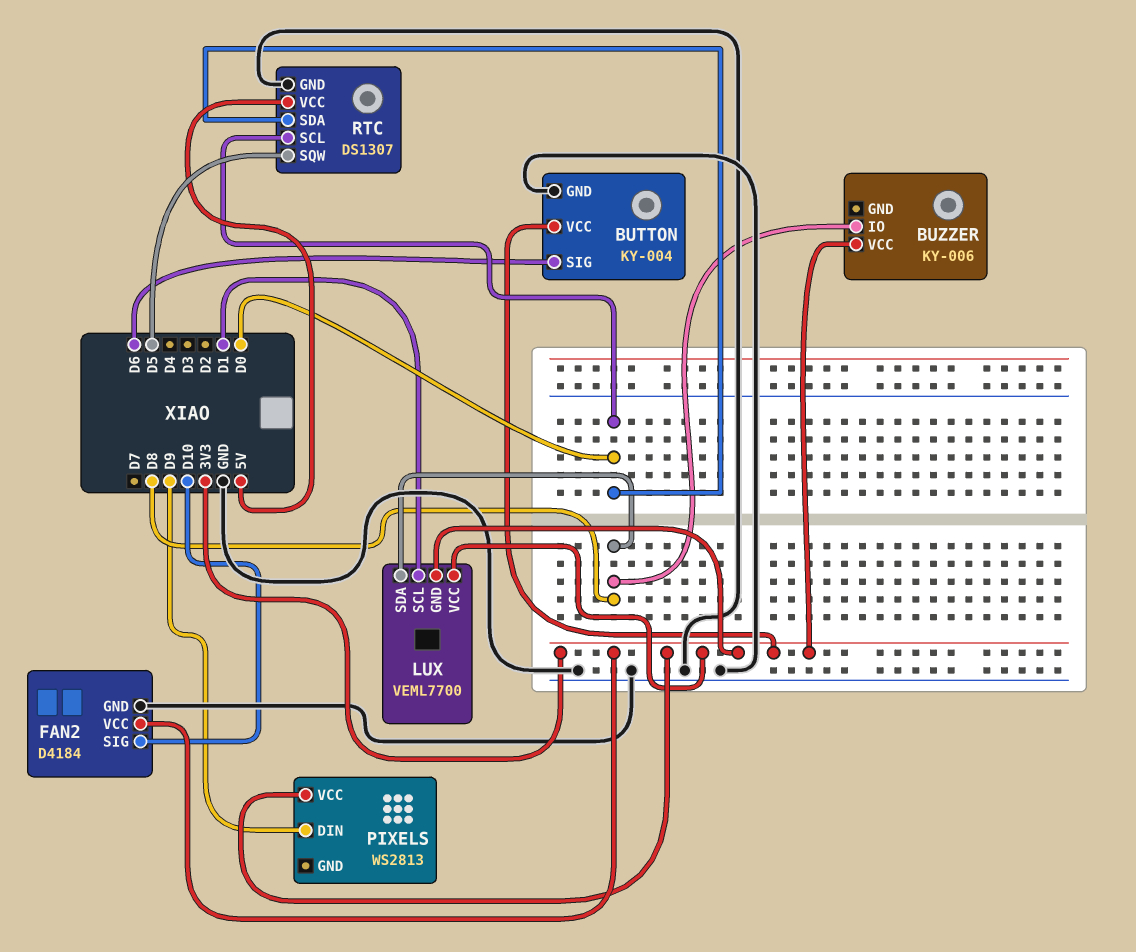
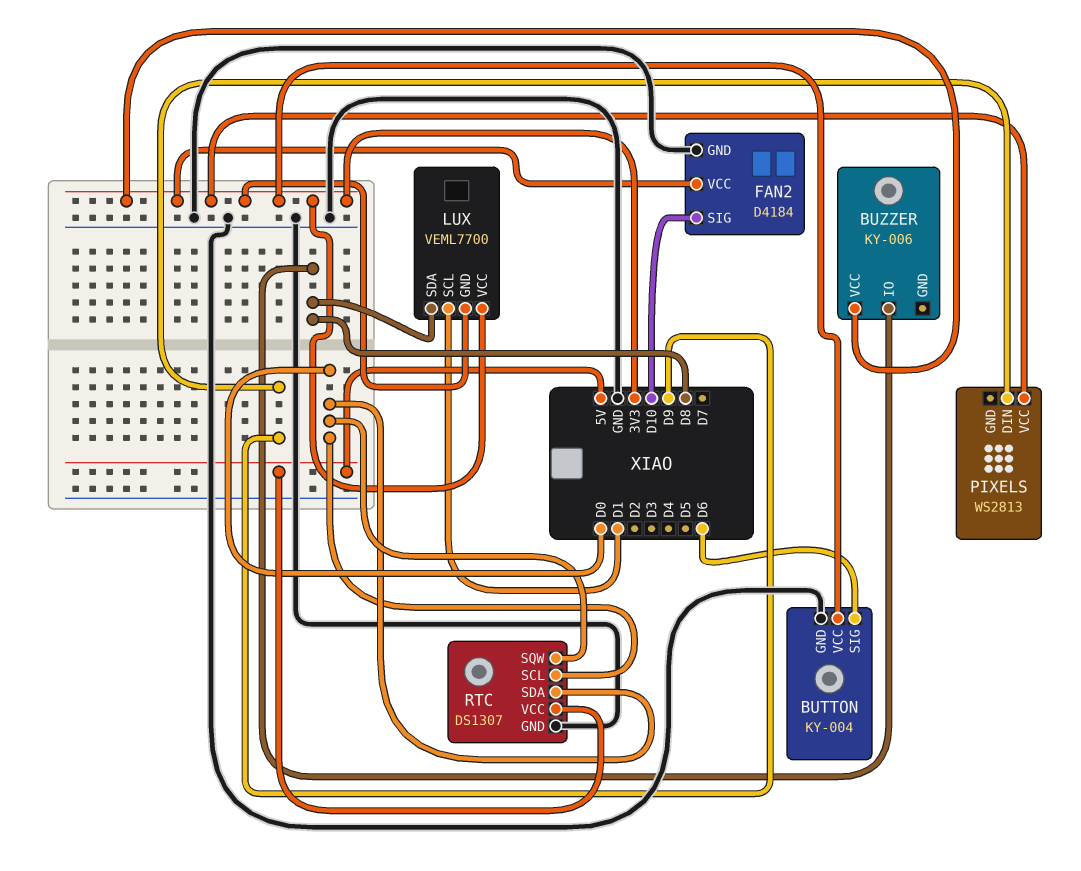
RTC pin SQW: D5 -> D0

